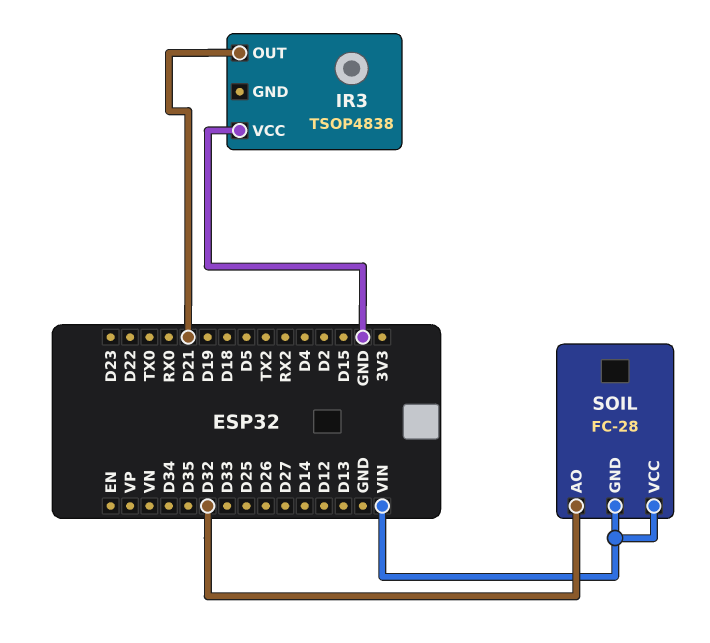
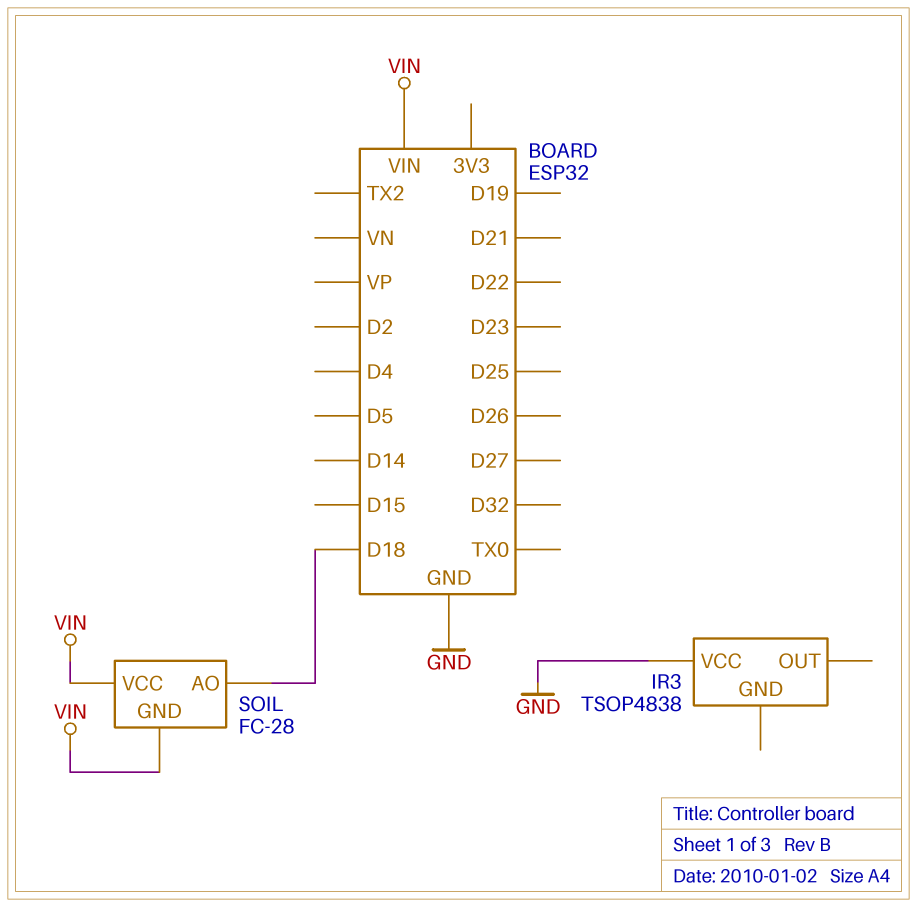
IR3 pin OUT: D21 -> none
SOIL pin AO: D32 -> D18

